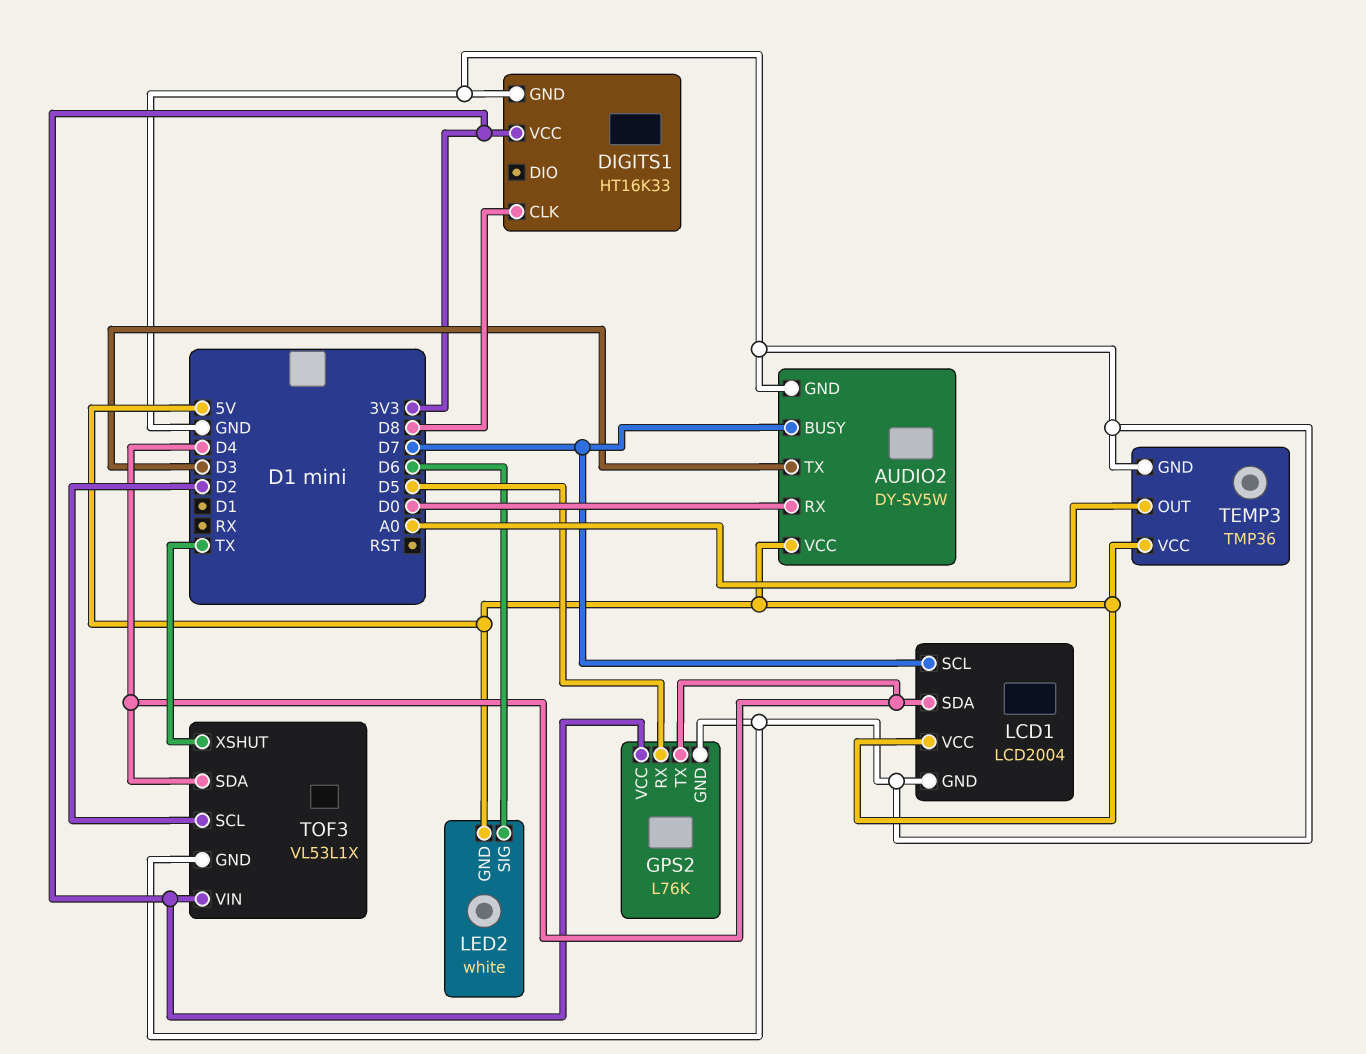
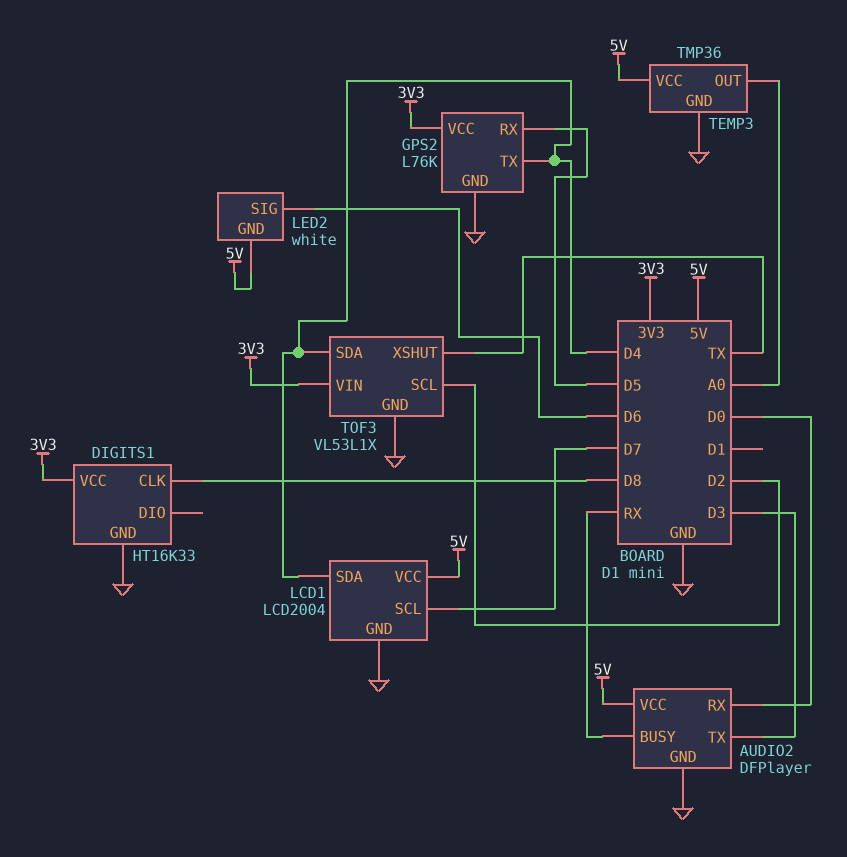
AUDIO2: DY-SV5W -> DFPlayer
AUDIO2 pin BUSY: D7 -> RX

